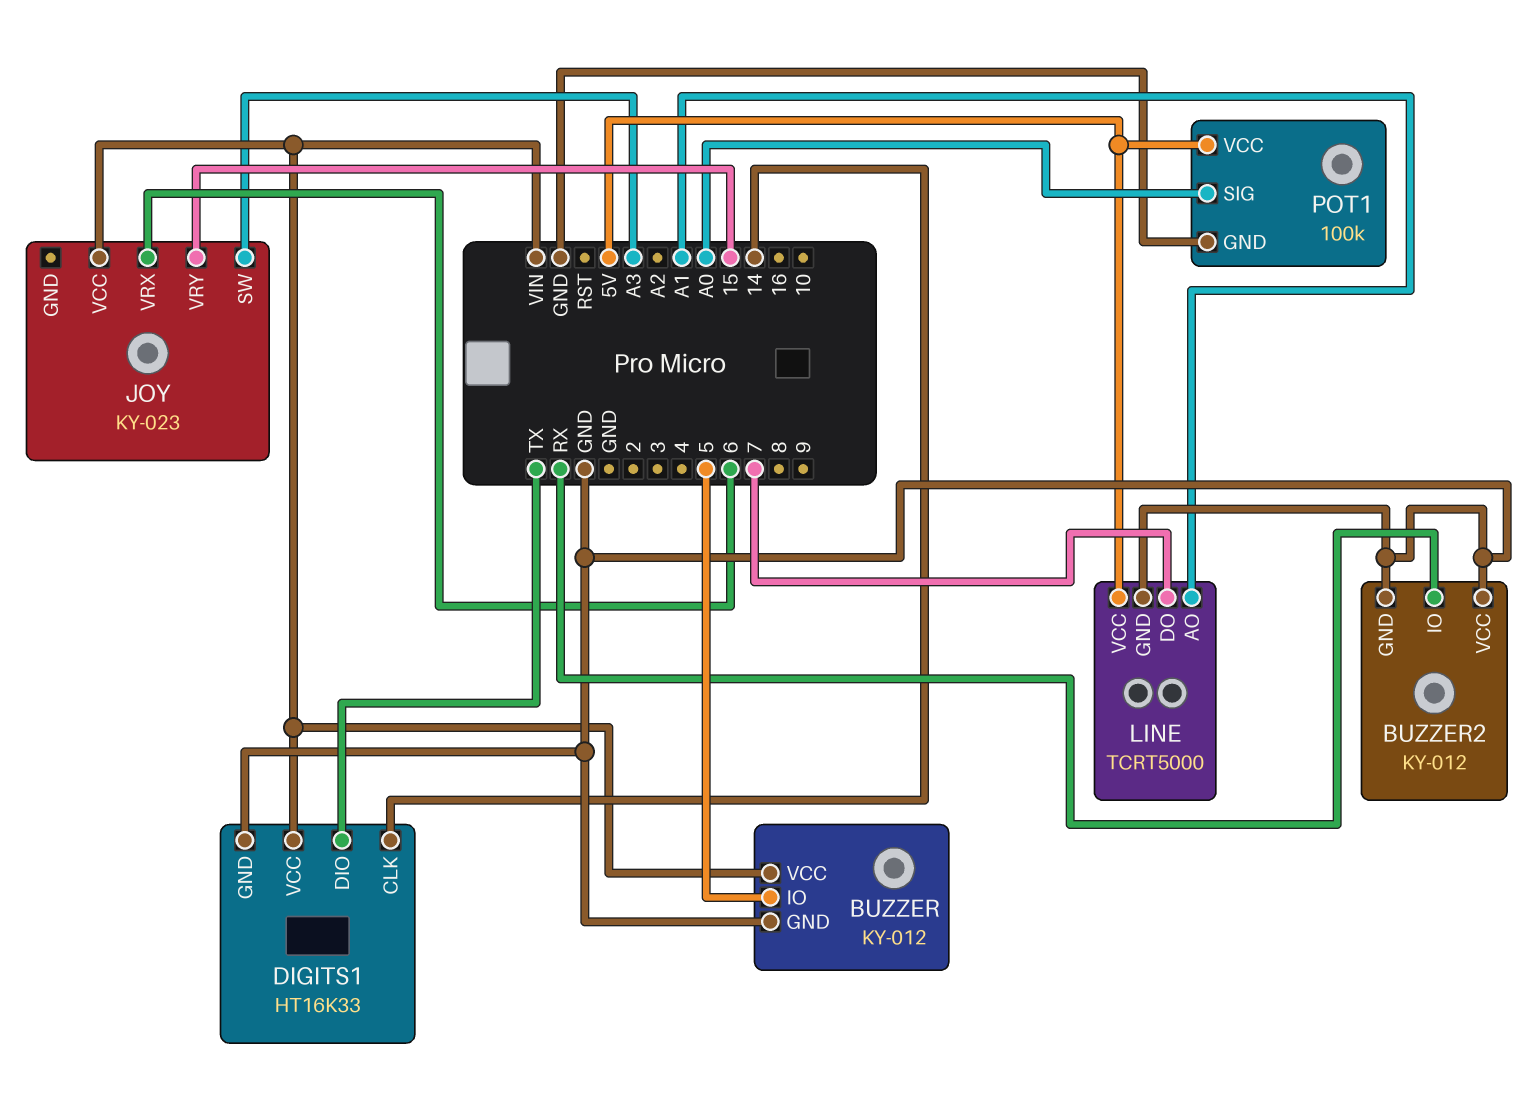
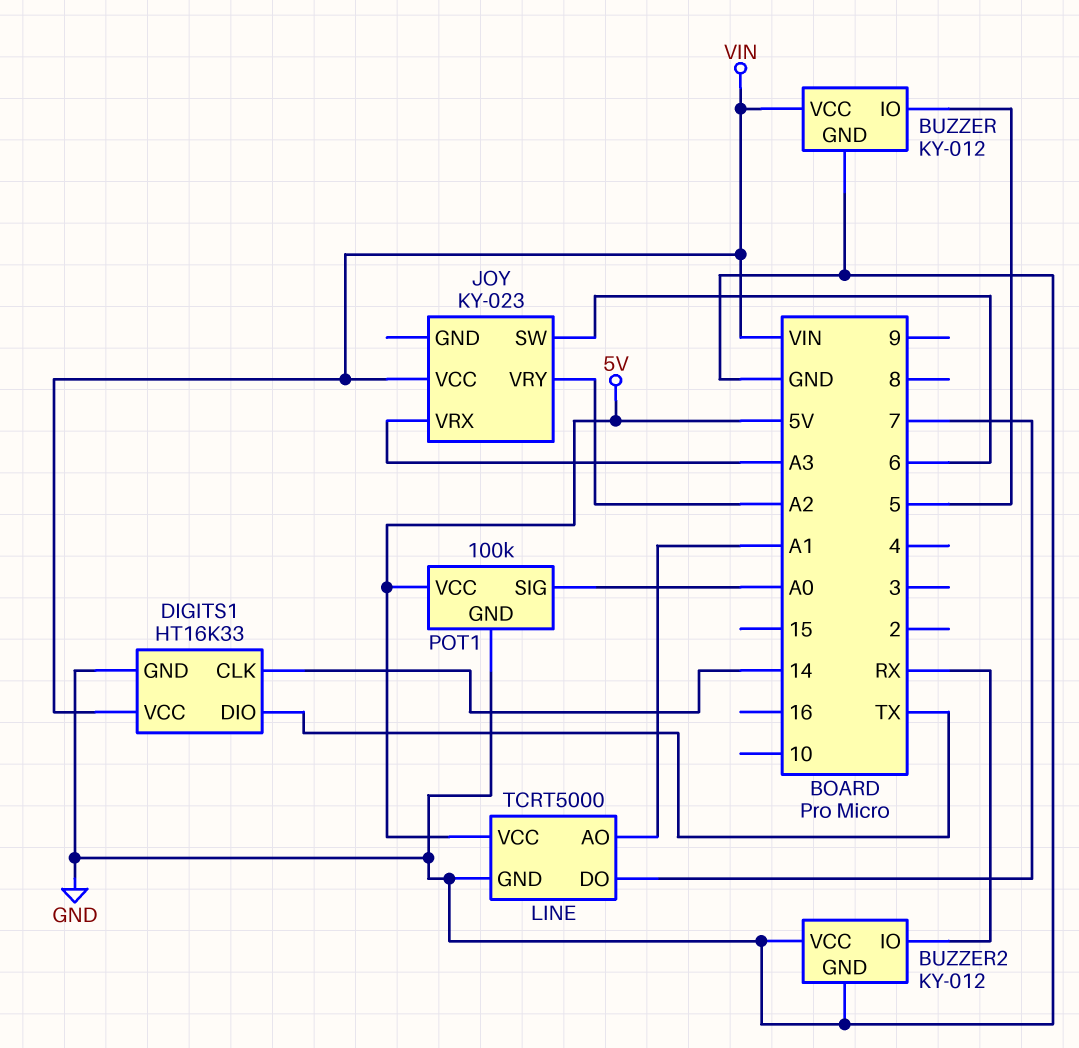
JOY pin SW: A3 -> 6
JOY pin VRX: 6 -> A3
JOY pin VRY: 15 -> A2

